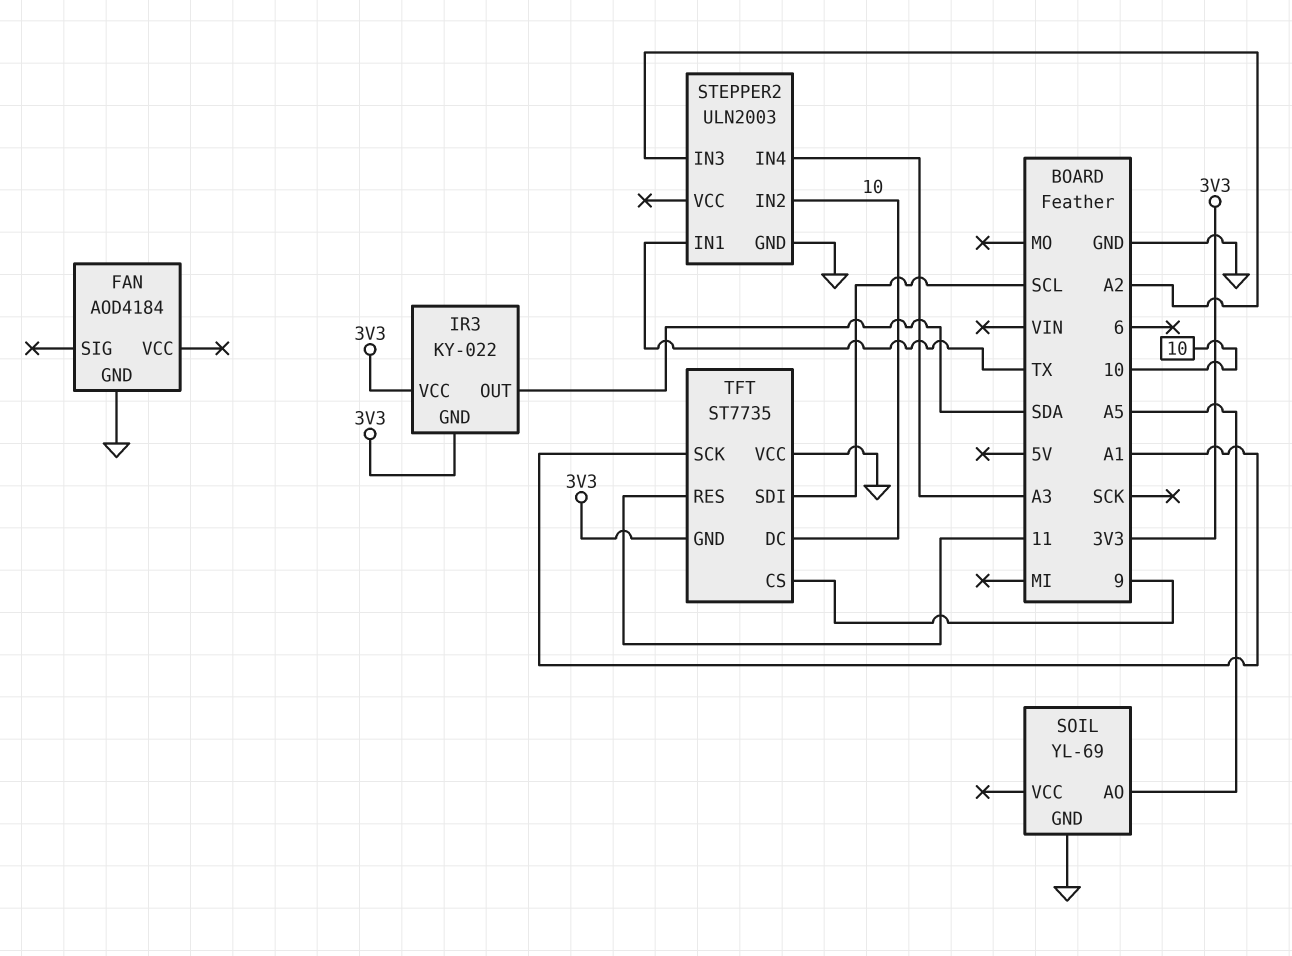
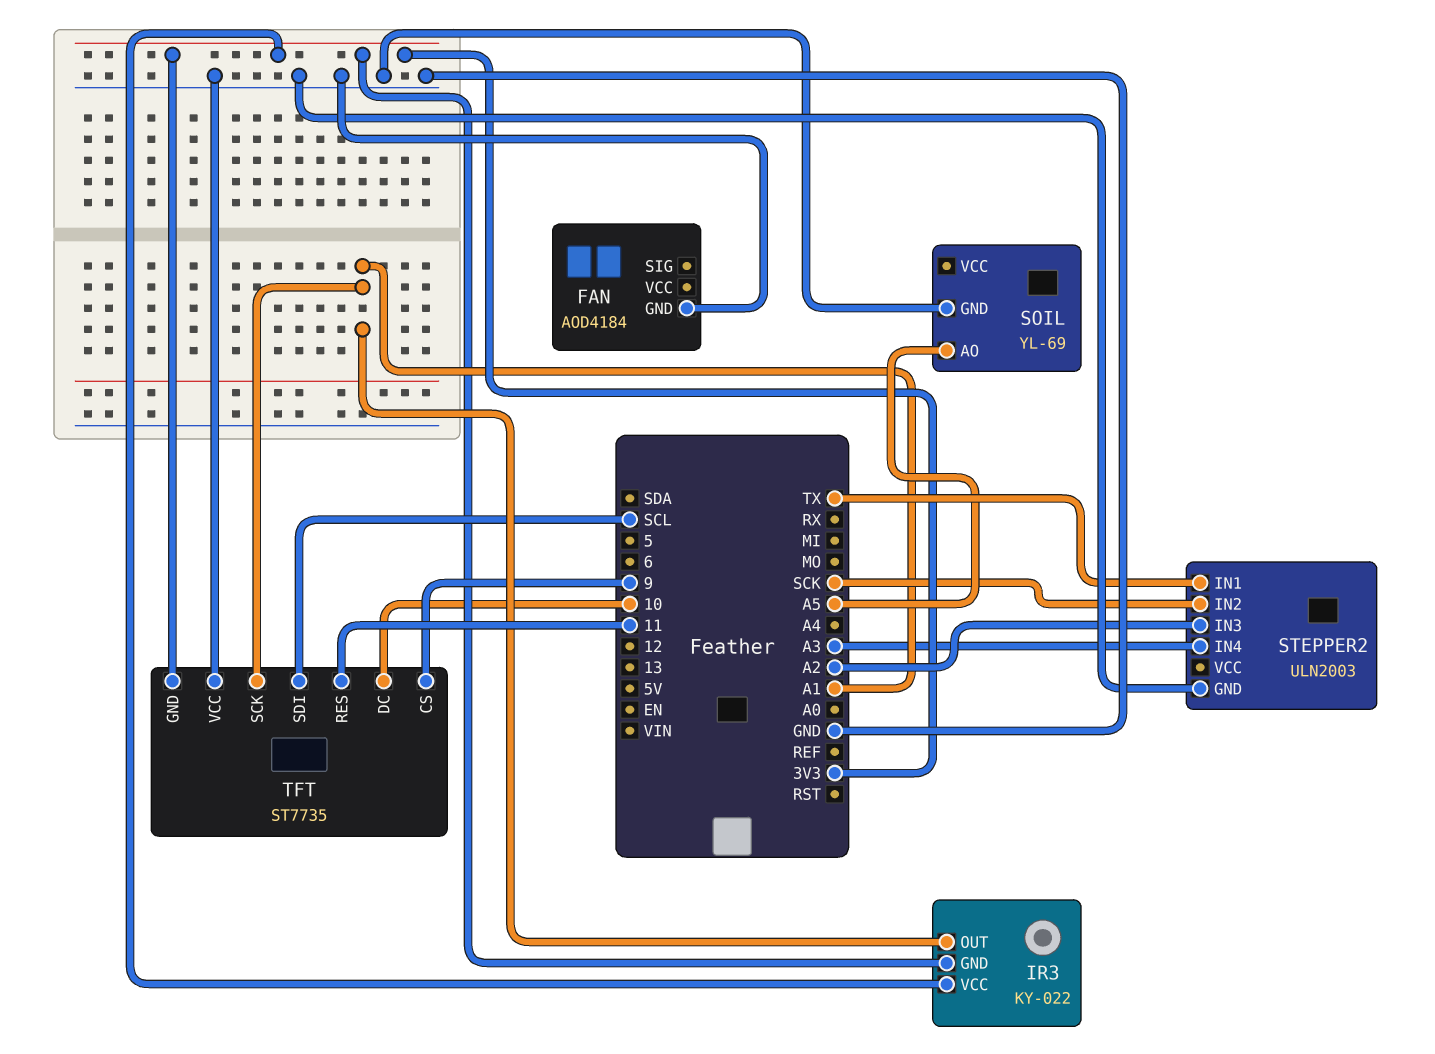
IR3 pin OUT: SDA -> A1
STEPPER2 pin IN2: 10 -> SCK

